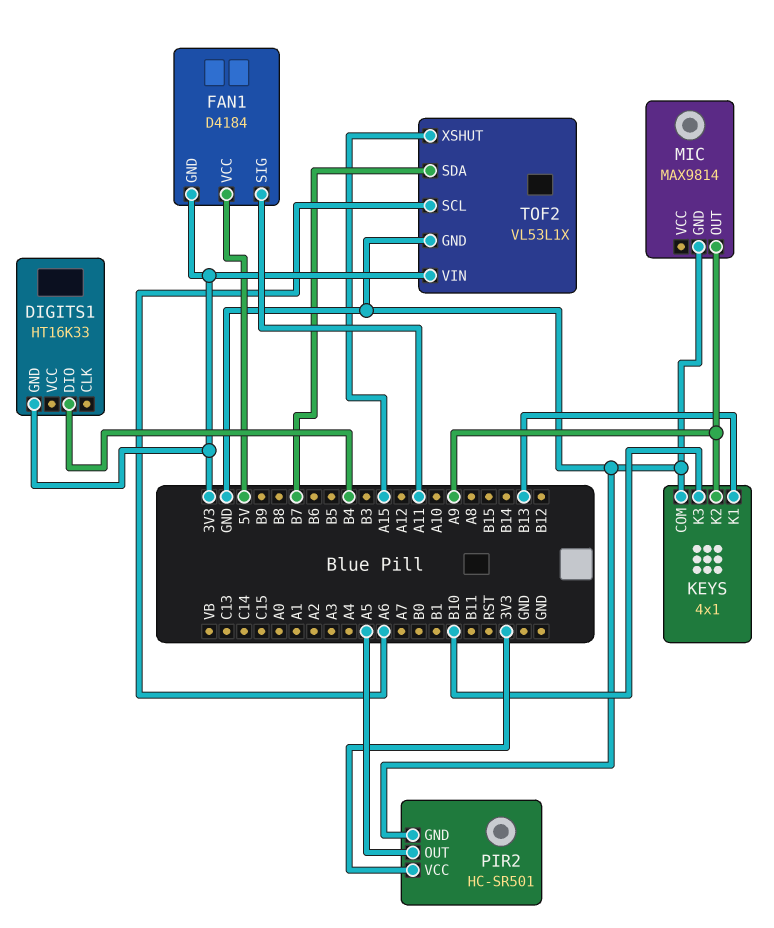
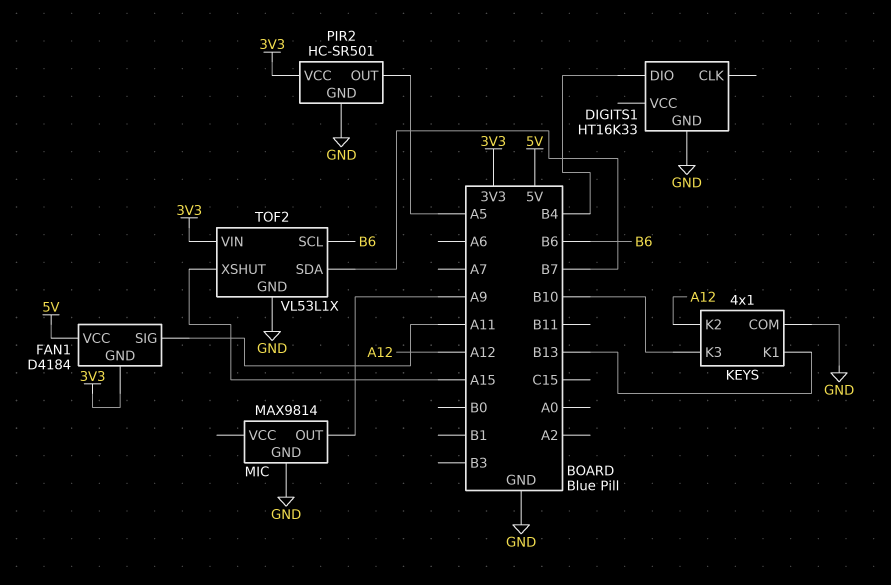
DIGITS1 pin GND: 3V3 -> GND
KEYS pin K2: A9 -> A12
TOF2 pin SCL: A6 -> B6

